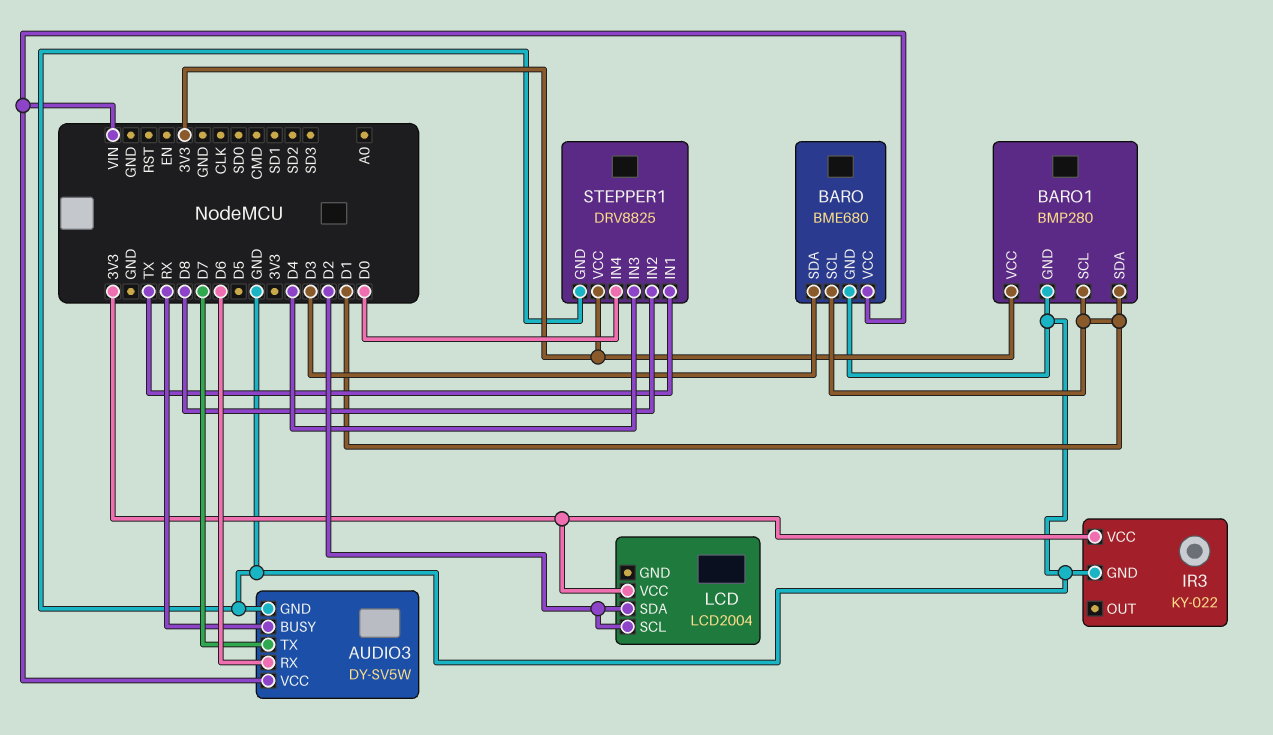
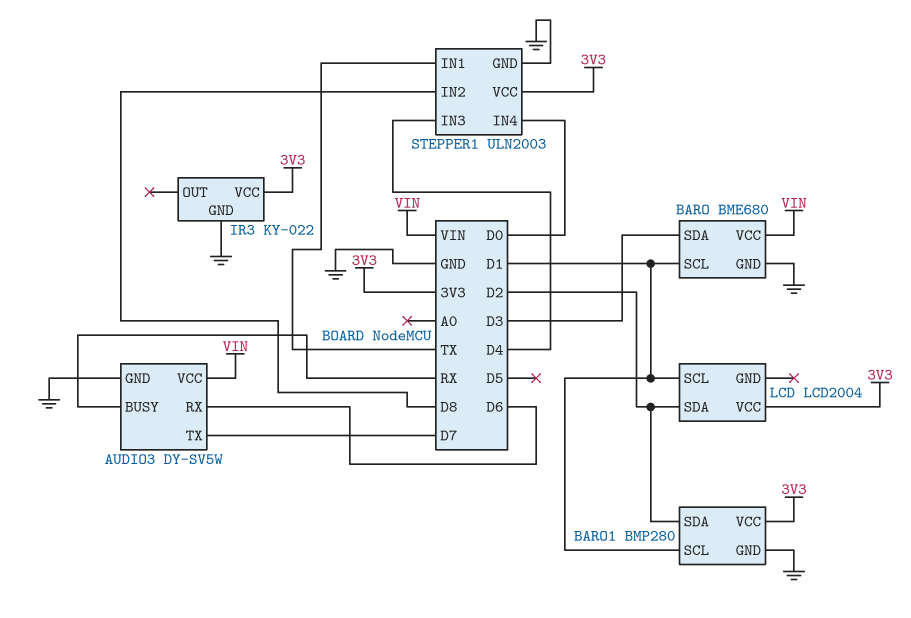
BARO1 pin SDA: D1 -> D2
LCD pin SCL: D2 -> D1
STEPPER1: DRV8825 -> ULN2003

